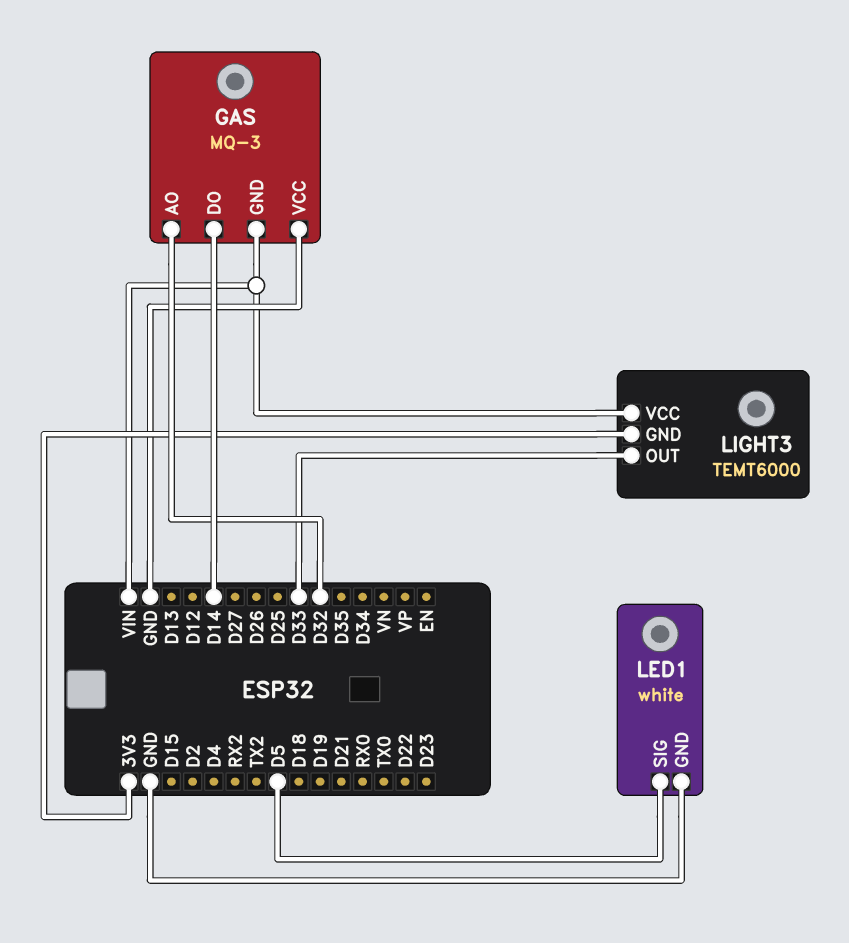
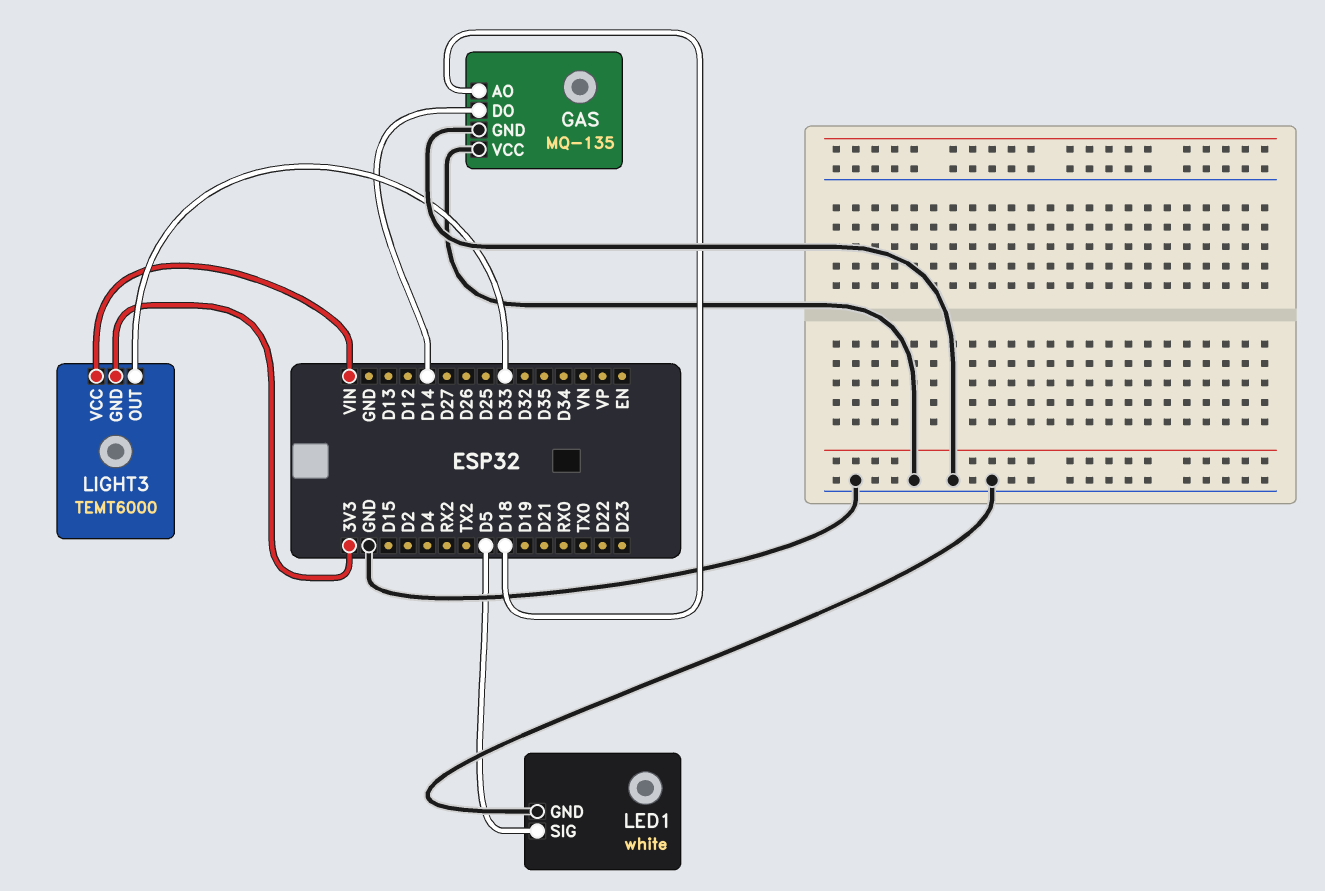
GAS: MQ-3 -> MQ-135
GAS pin AO: D32 -> D18
GAS pin GND: VIN -> GND

